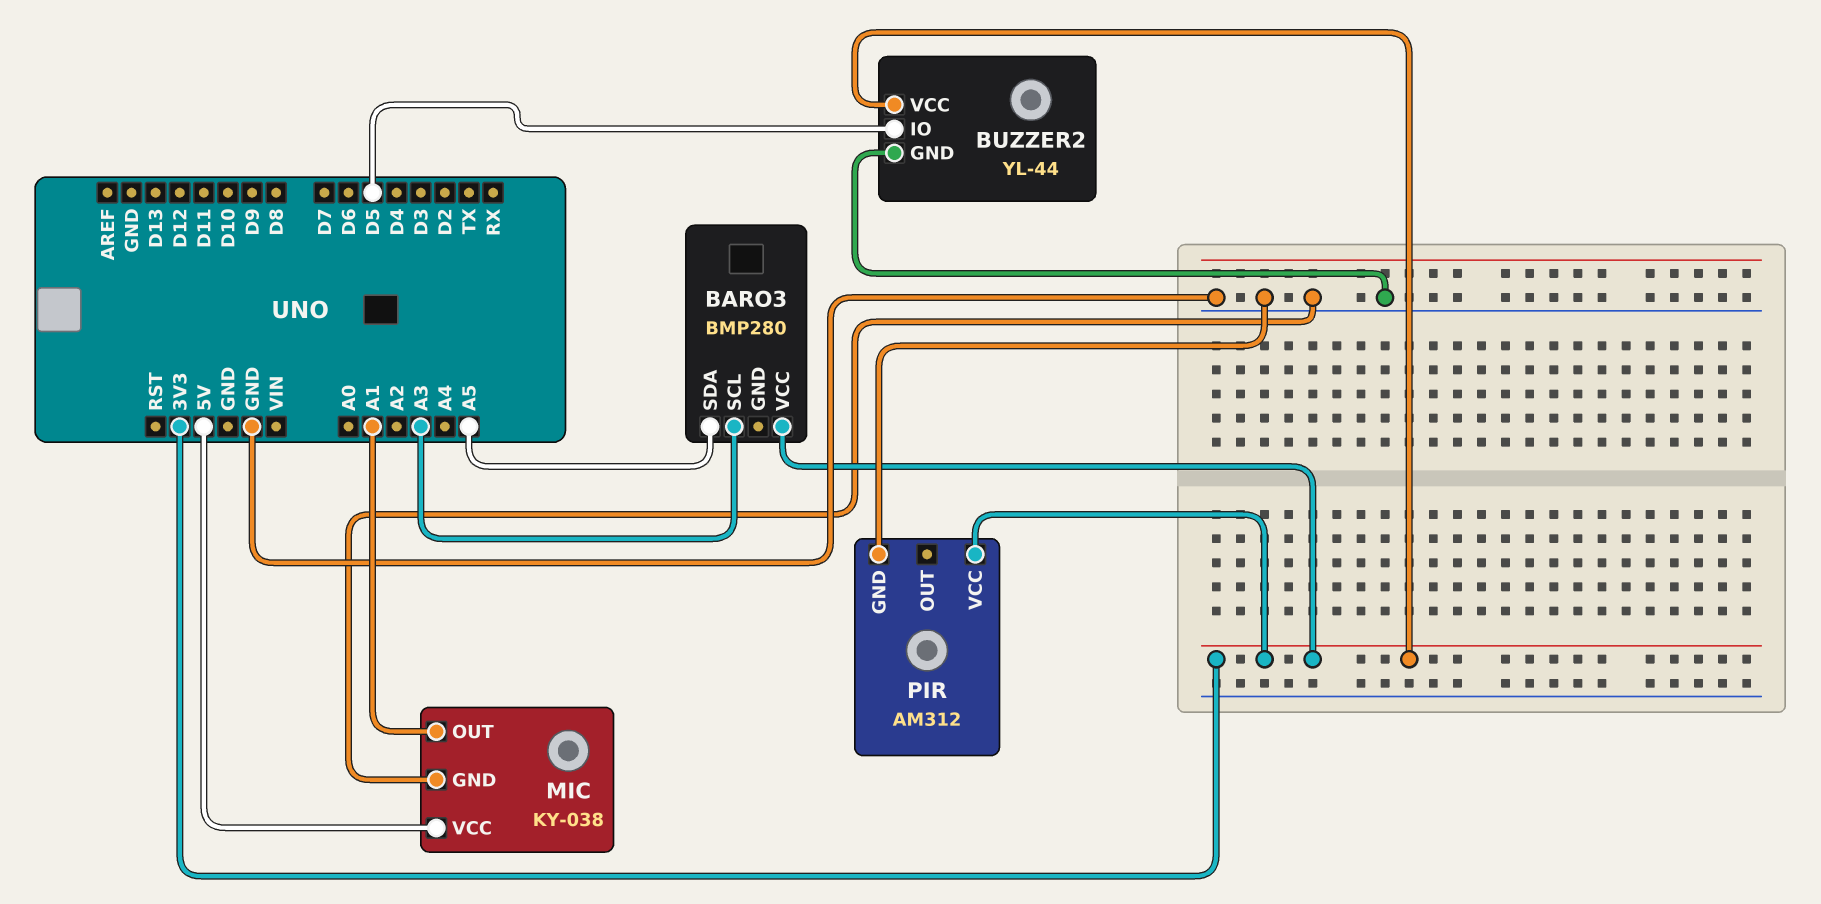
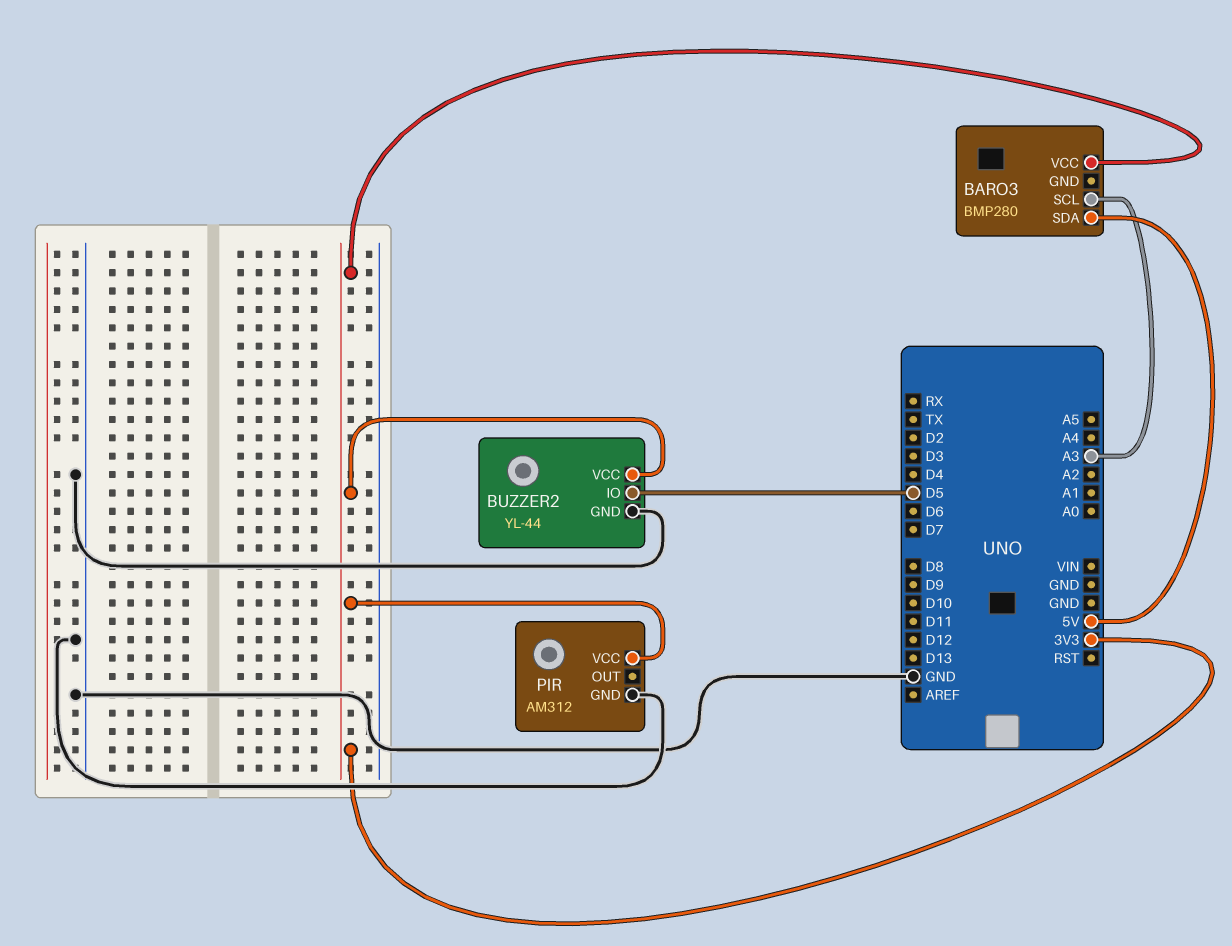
BARO3 pin SDA: A5 -> 5V
MIC: KY-038 -> none
MIC pin GND: GND -> none
MIC pin OUT: A1 -> none
MIC pin VCC: 5V -> none

